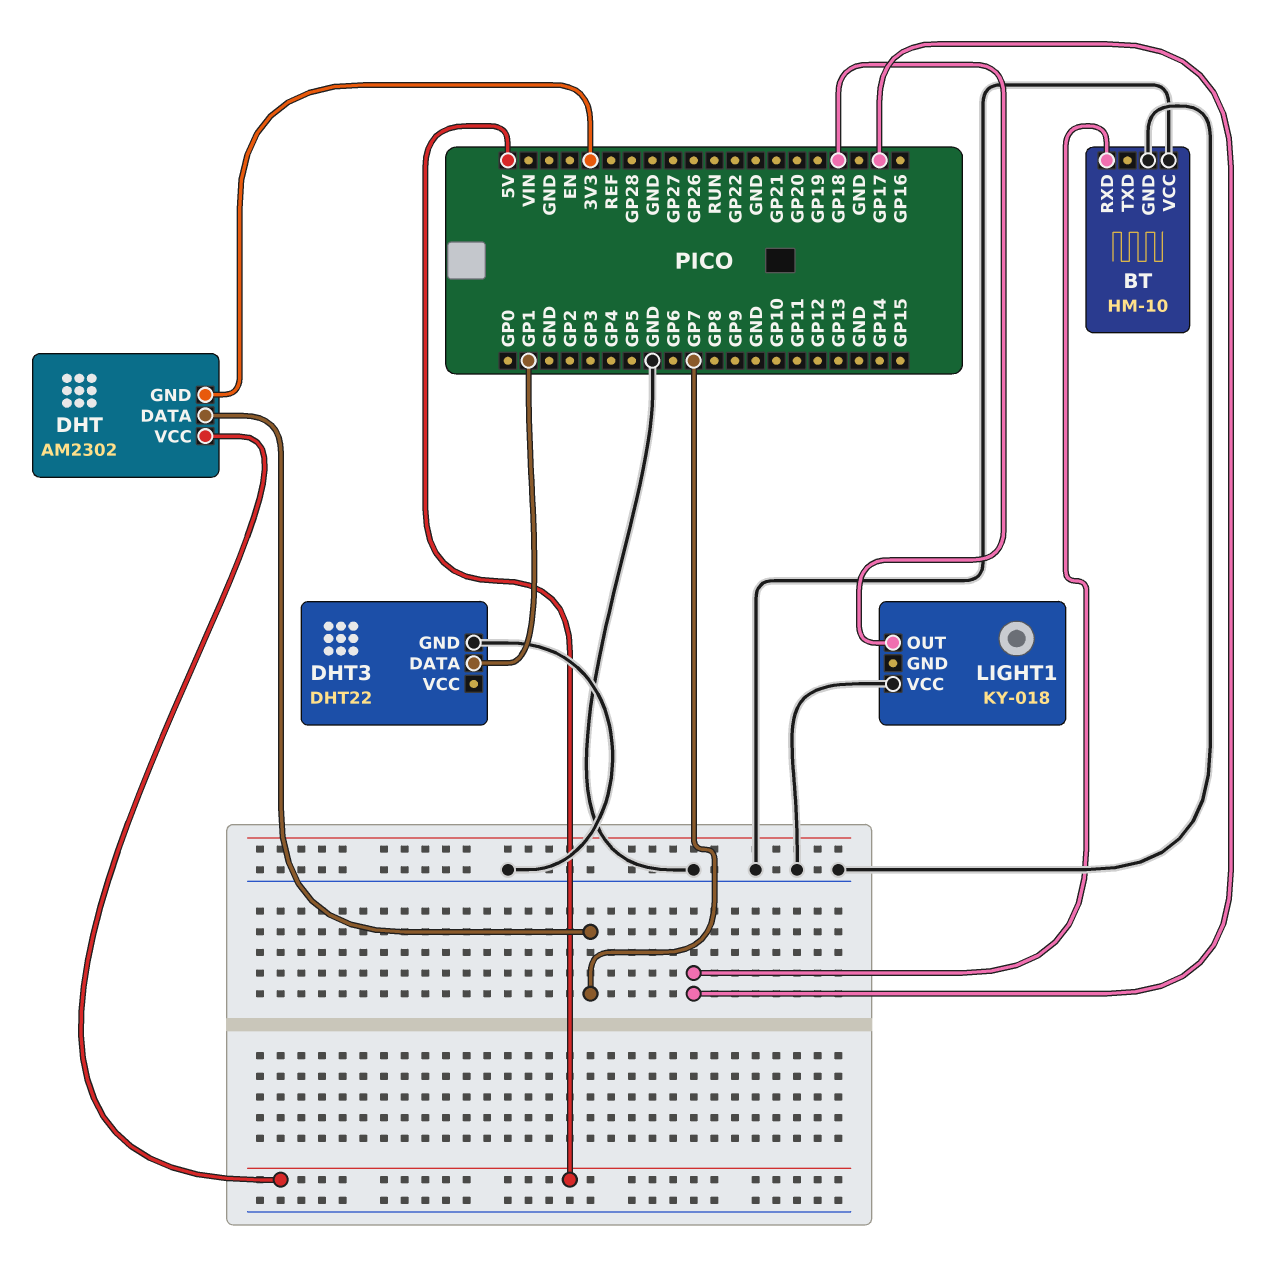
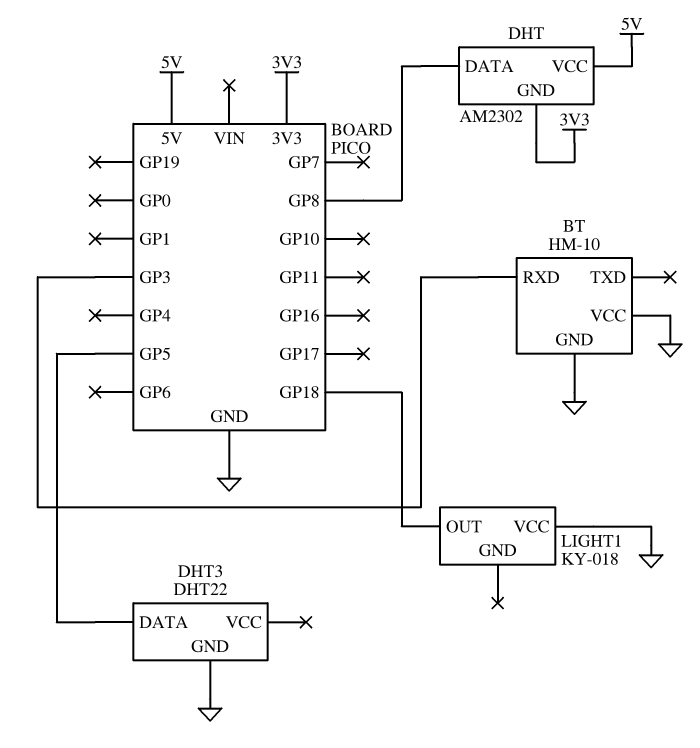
BT pin RXD: GP17 -> GP3
DHT pin DATA: GP7 -> GP8
DHT3 pin DATA: GP1 -> GP5

